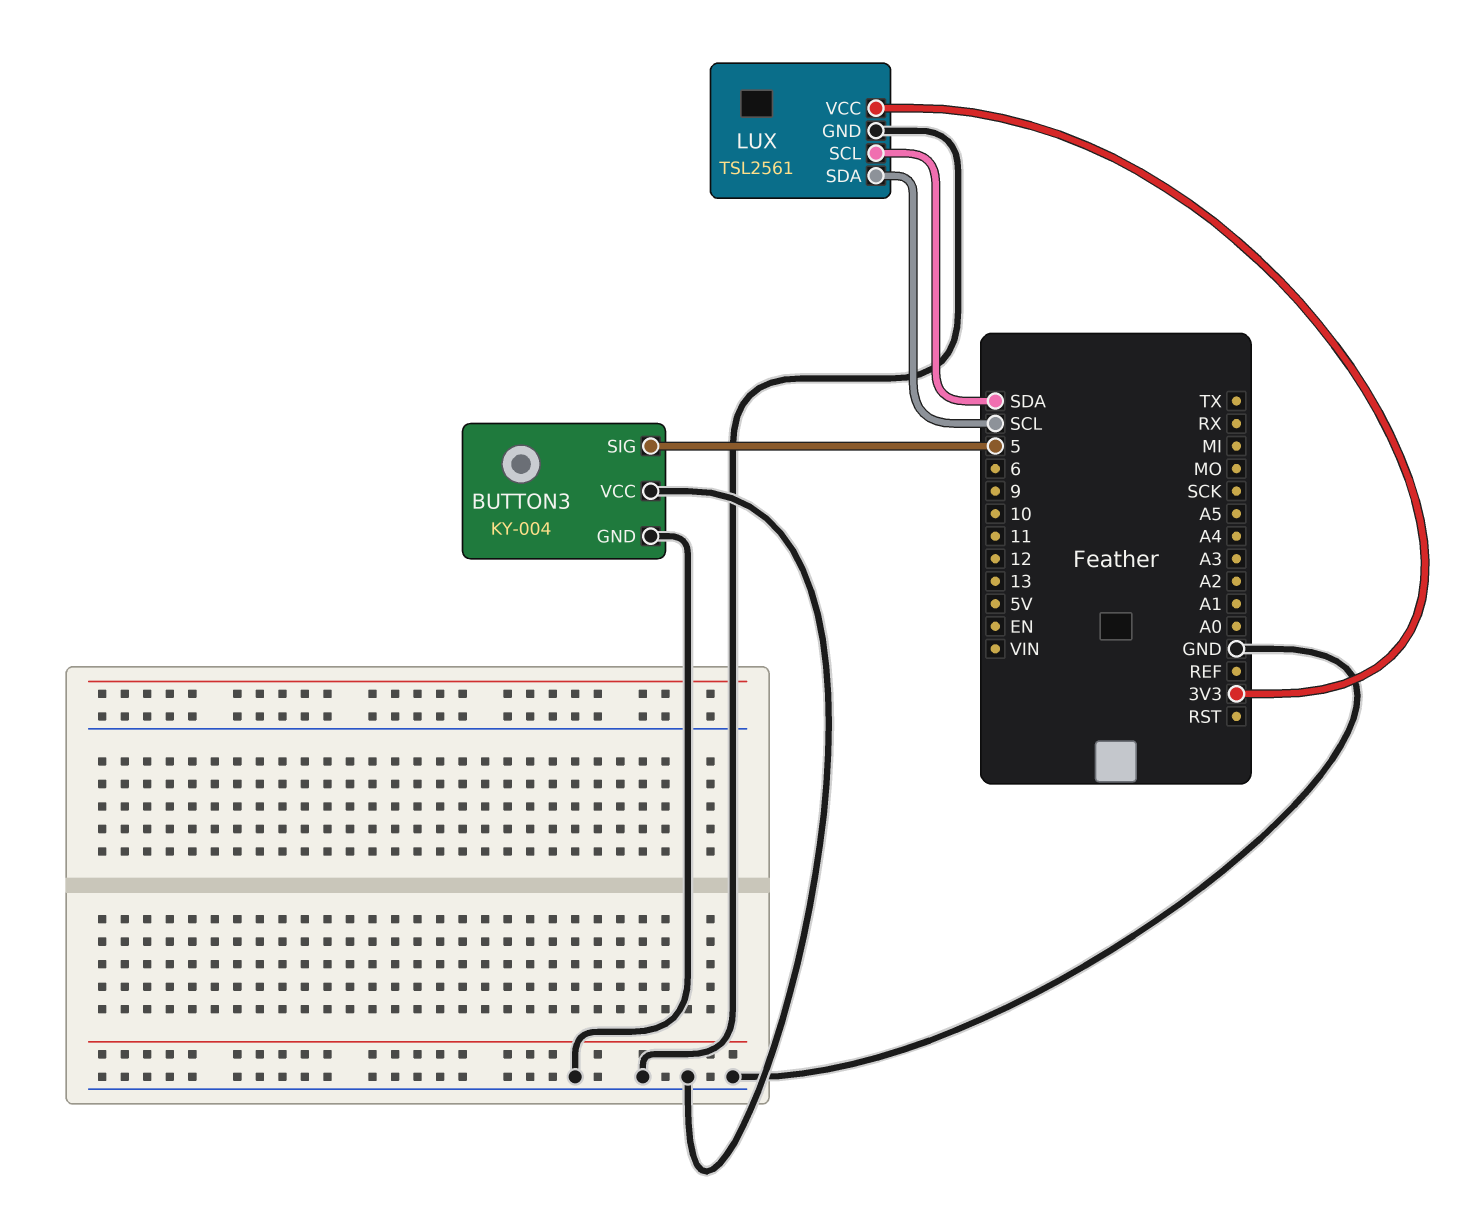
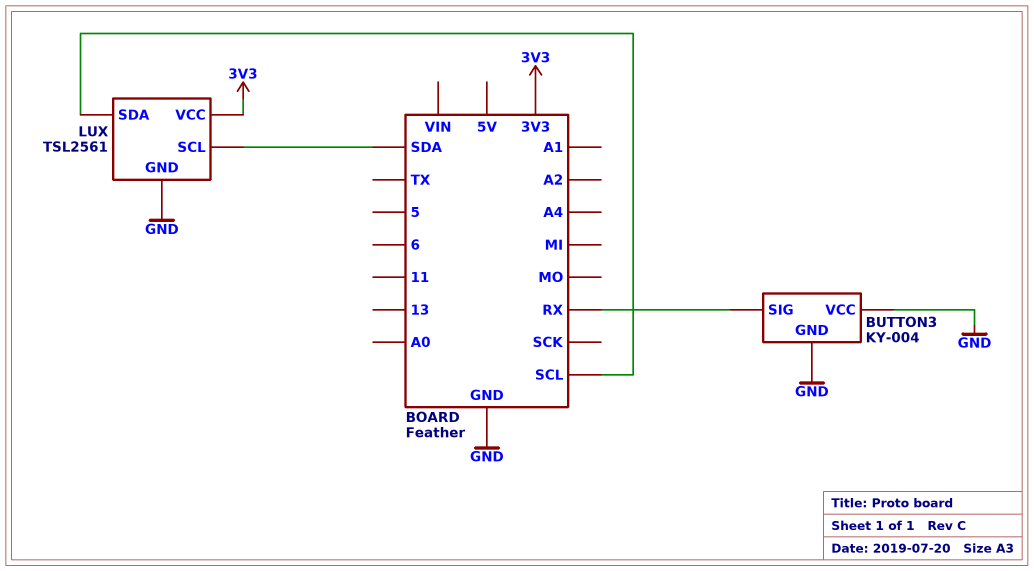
BUTTON3 pin SIG: 5 -> RX

